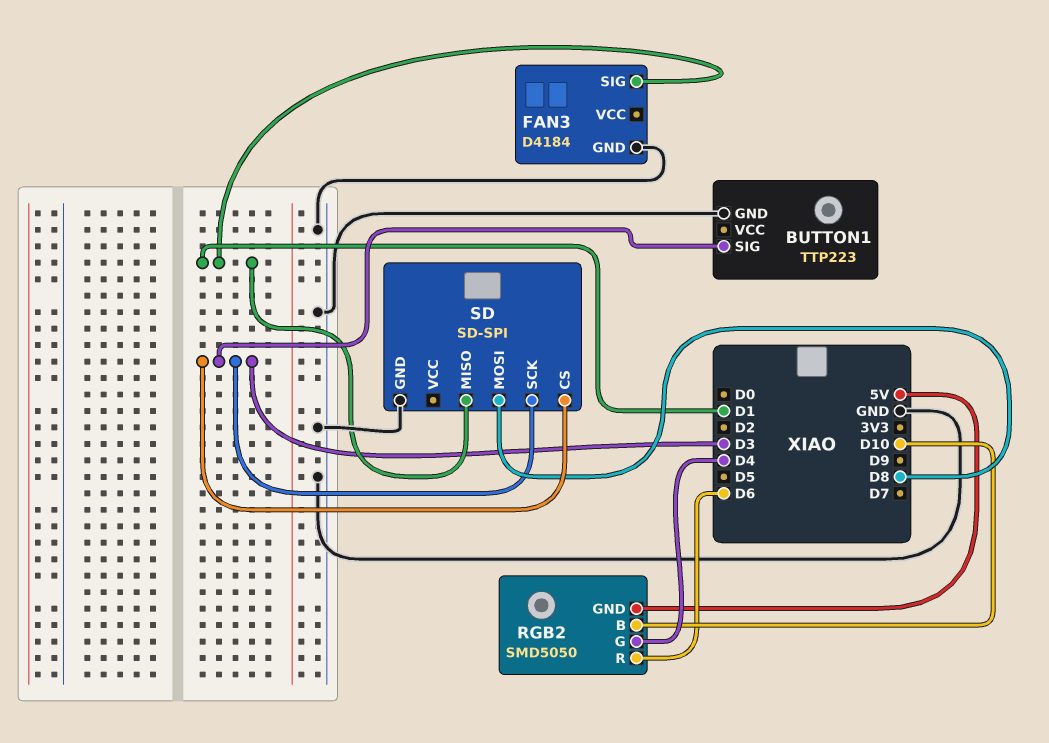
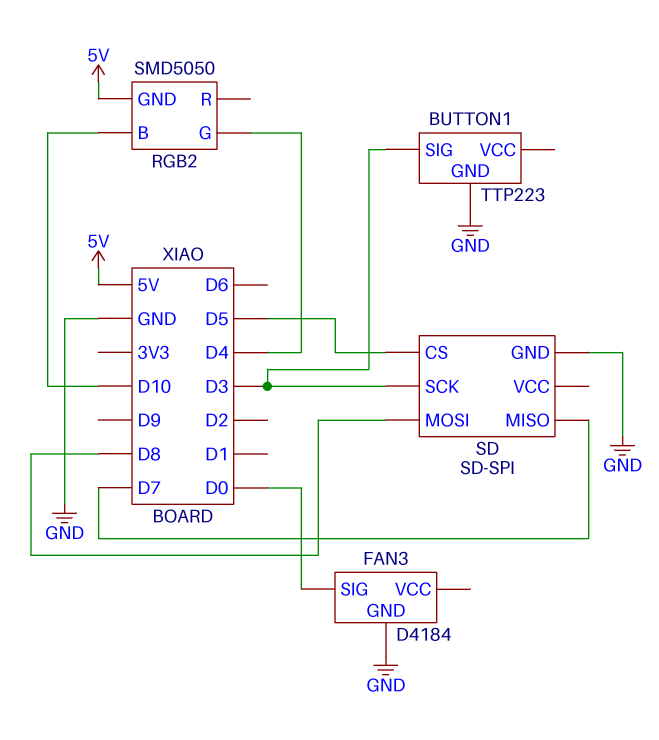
FAN3 pin SIG: D1 -> D0
RGB2 pin R: D6 -> none
SD pin CS: D3 -> D5
SD pin MISO: D1 -> D7

